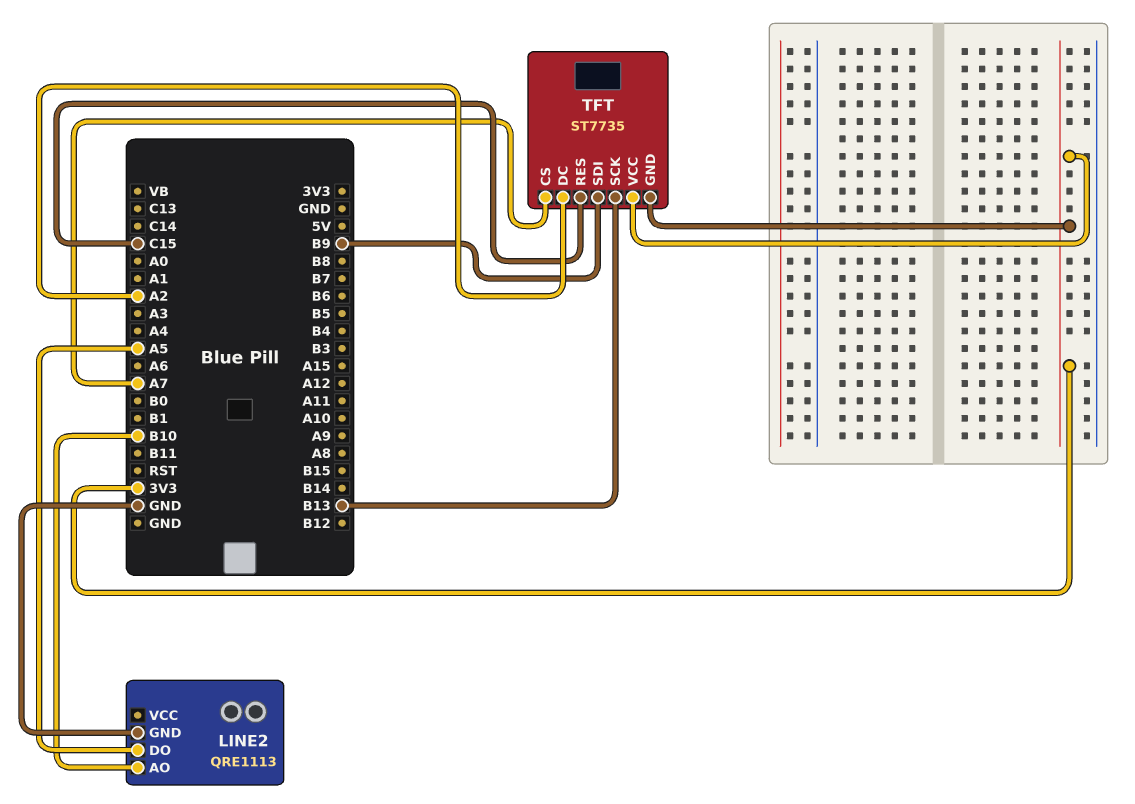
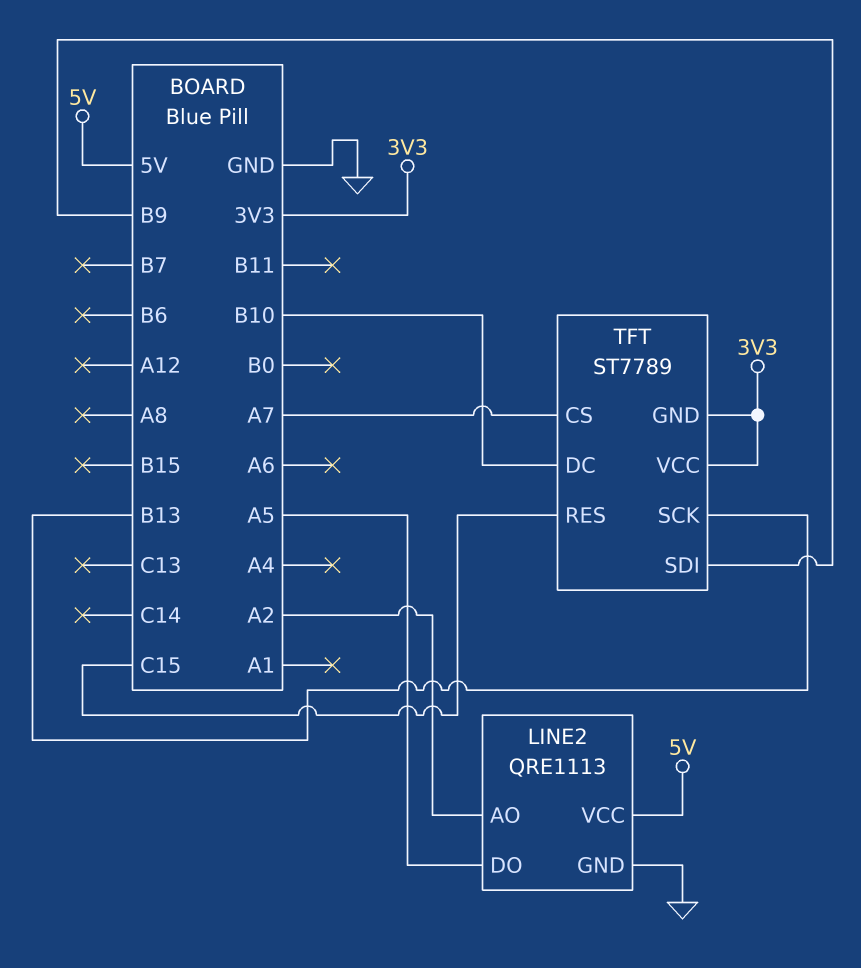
LINE2 pin AO: B10 -> A2
LINE2 pin VCC: none -> 5V
TFT: ST7735 -> ST7789
TFT pin DC: A2 -> B10

